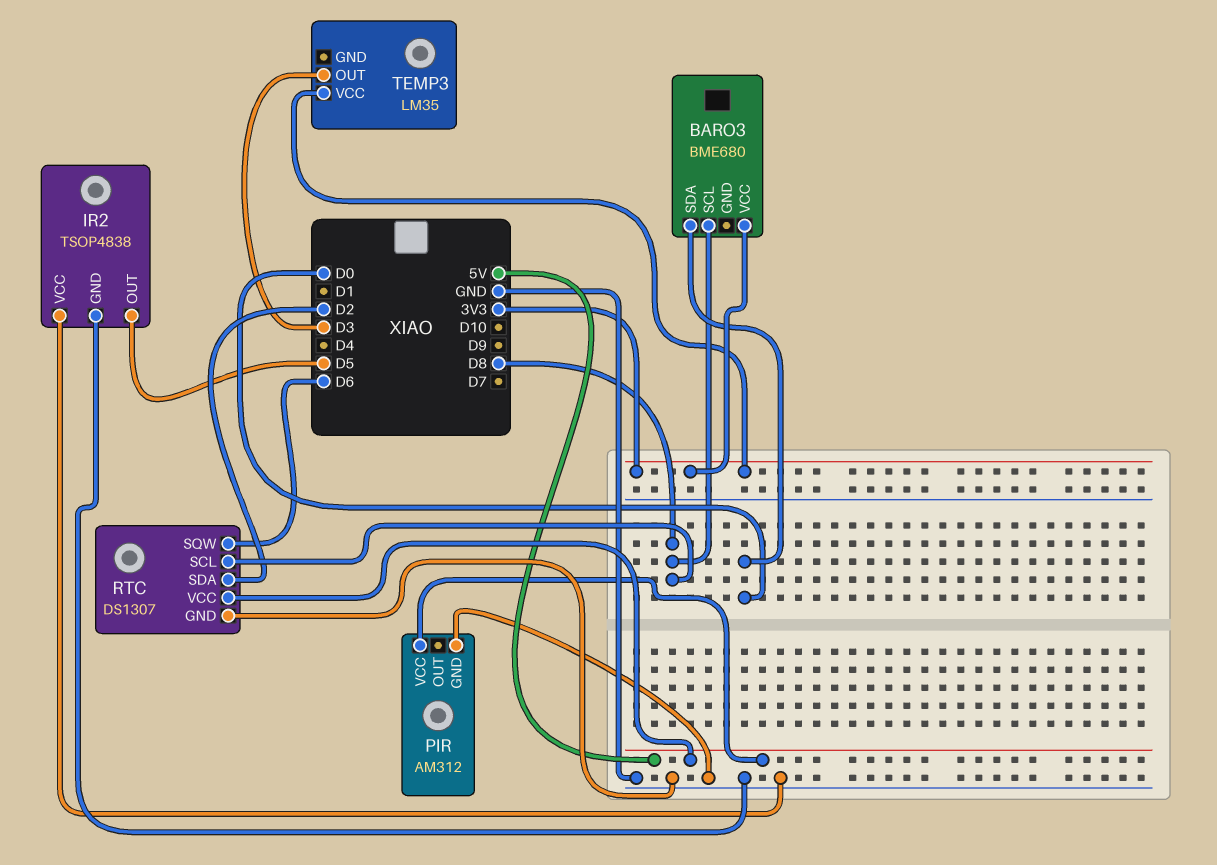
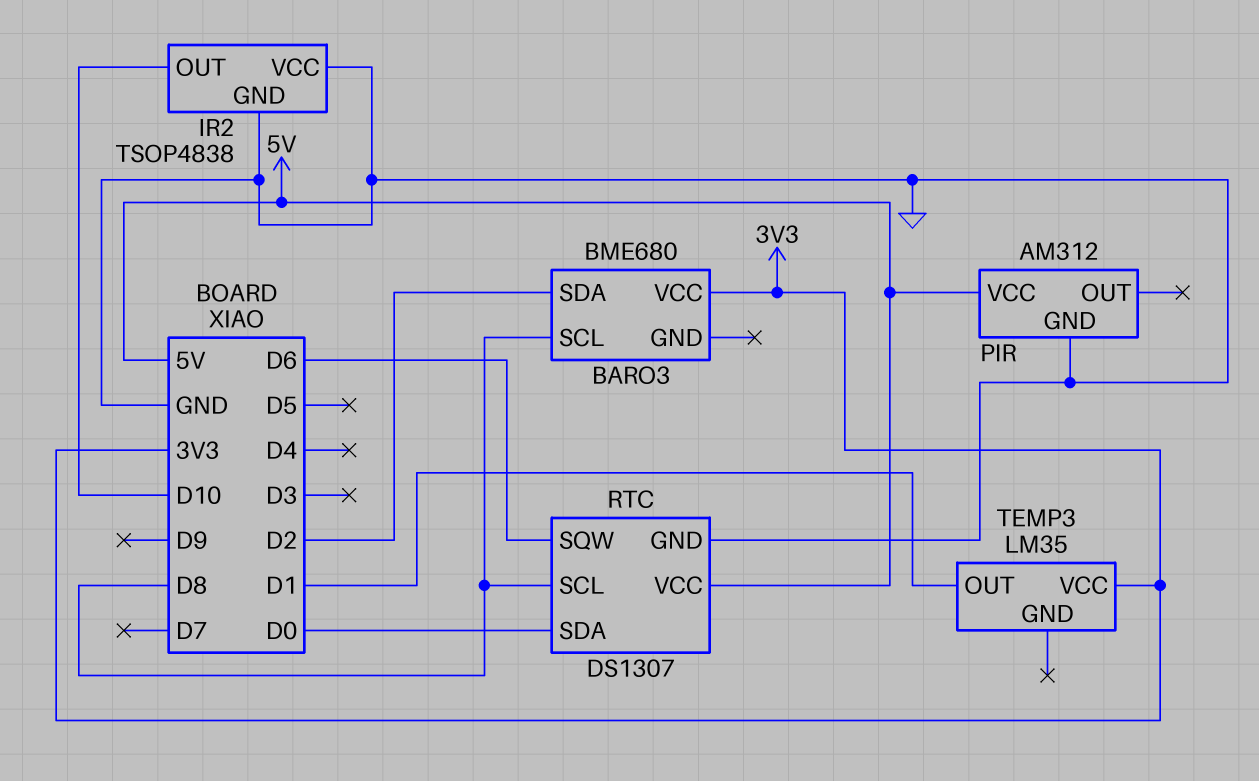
BARO3 pin SDA: D0 -> D2
IR2 pin OUT: D5 -> D10
RTC pin SDA: D2 -> D0
TEMP3 pin OUT: D3 -> D1

